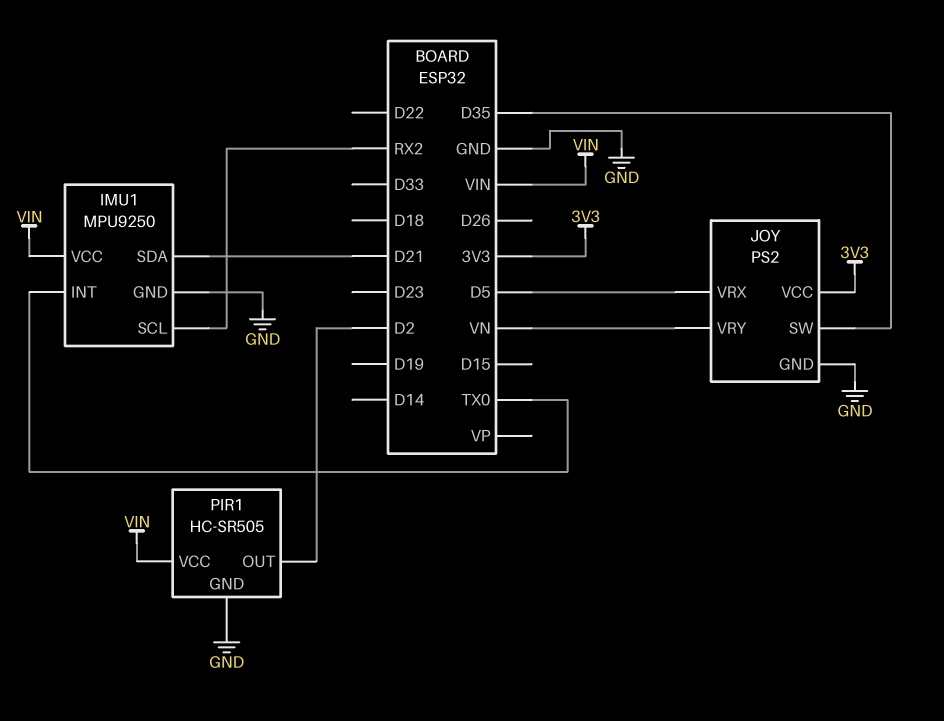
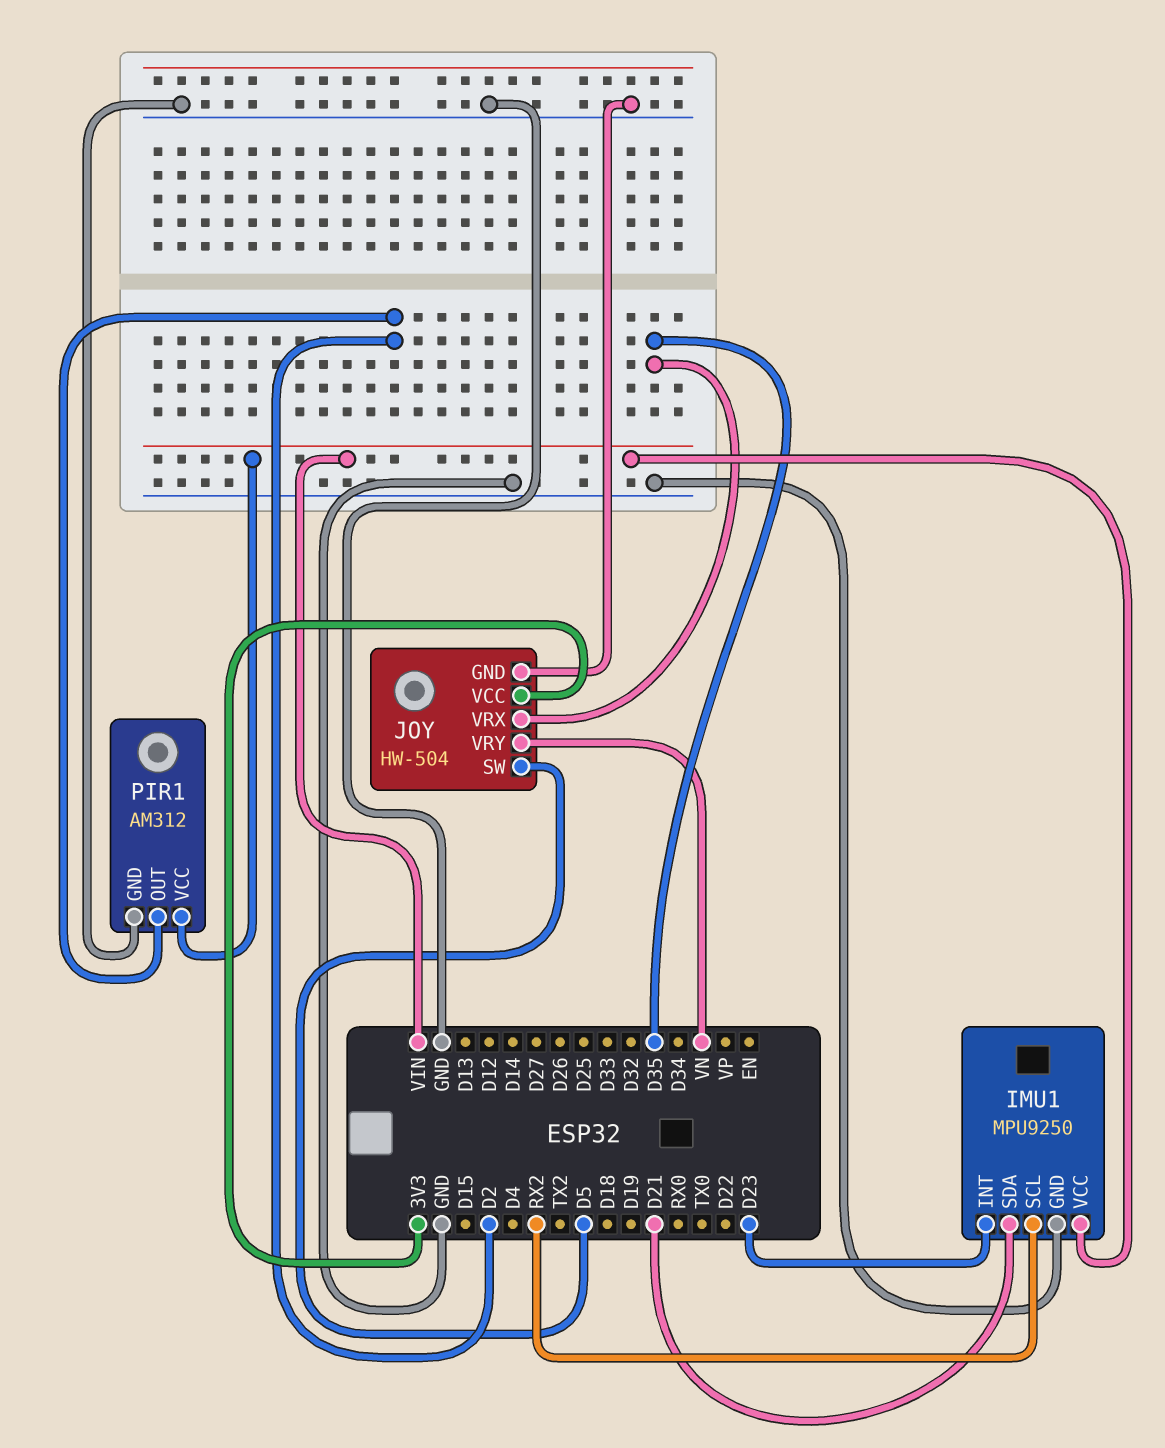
IMU1 pin INT: TX0 -> D23
JOY: PS2 -> HW-504
JOY pin SW: D35 -> D5
JOY pin VRX: D5 -> D35
PIR1: HC-SR505 -> AM312

